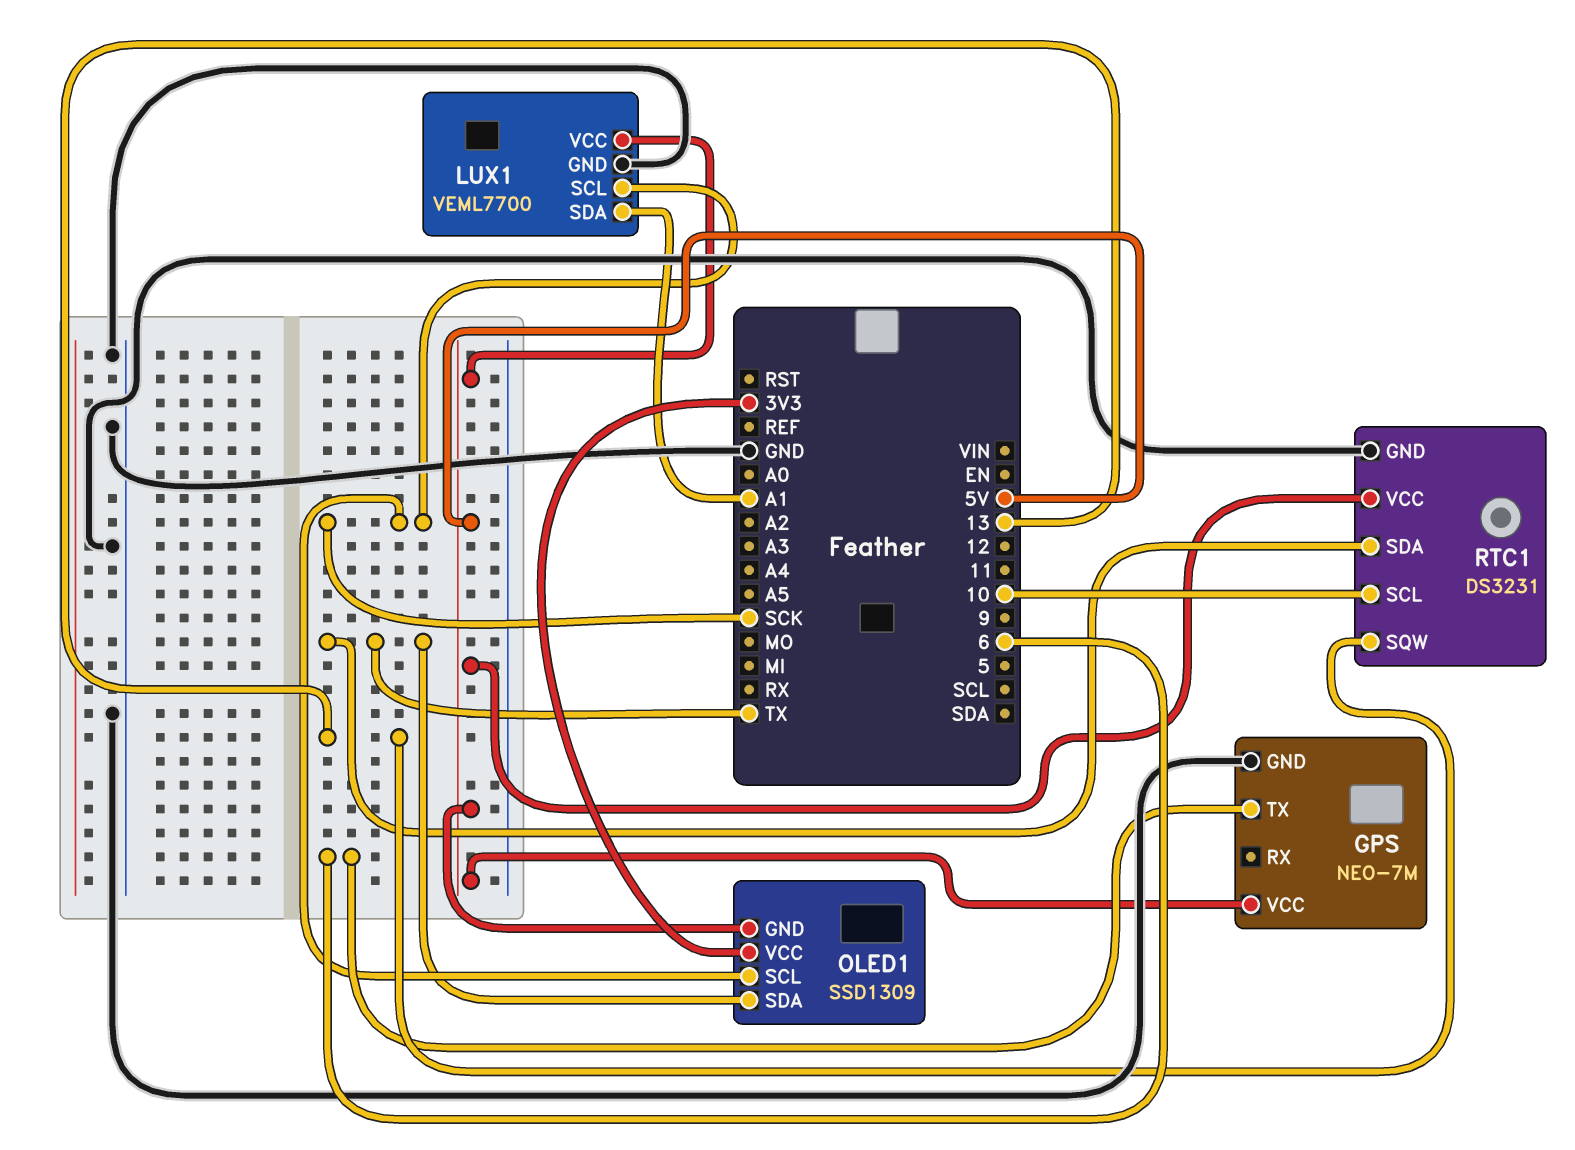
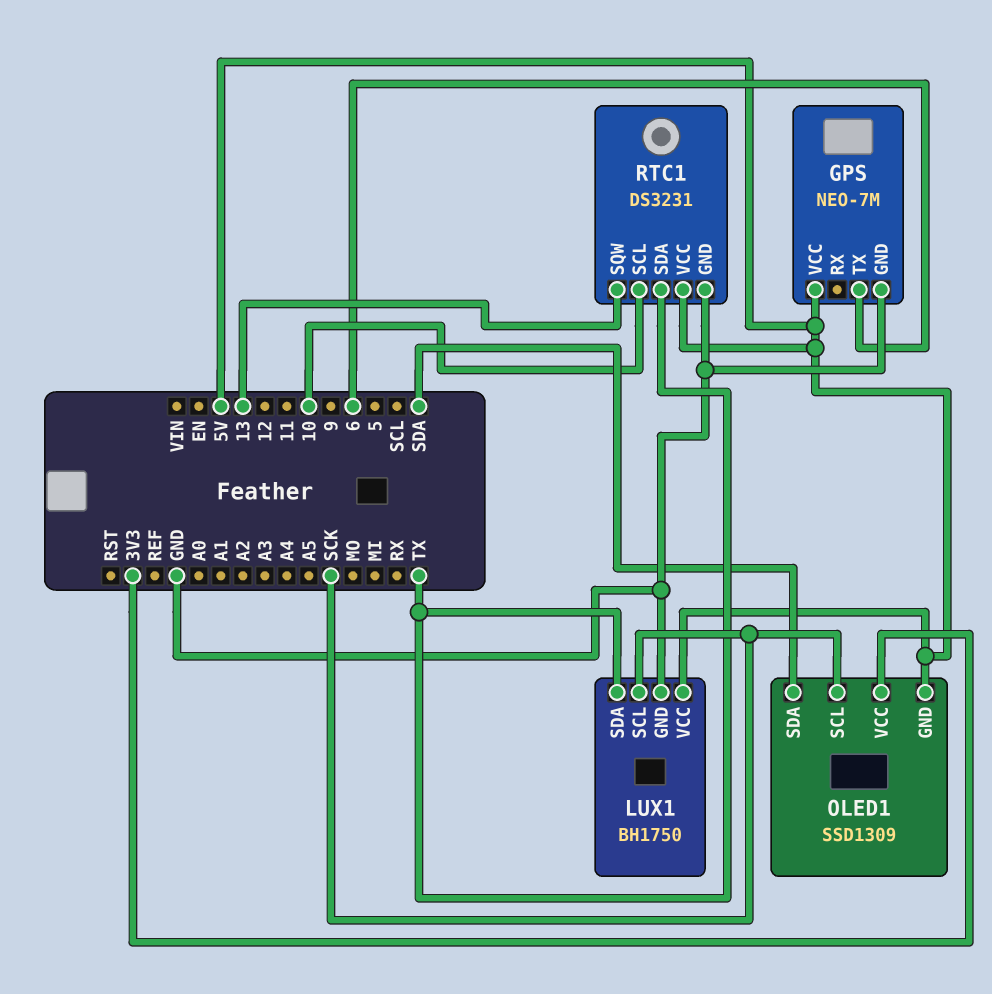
LUX1: VEML7700 -> BH1750
LUX1 pin SDA: A1 -> TX
OLED1 pin SDA: TX -> SDA

